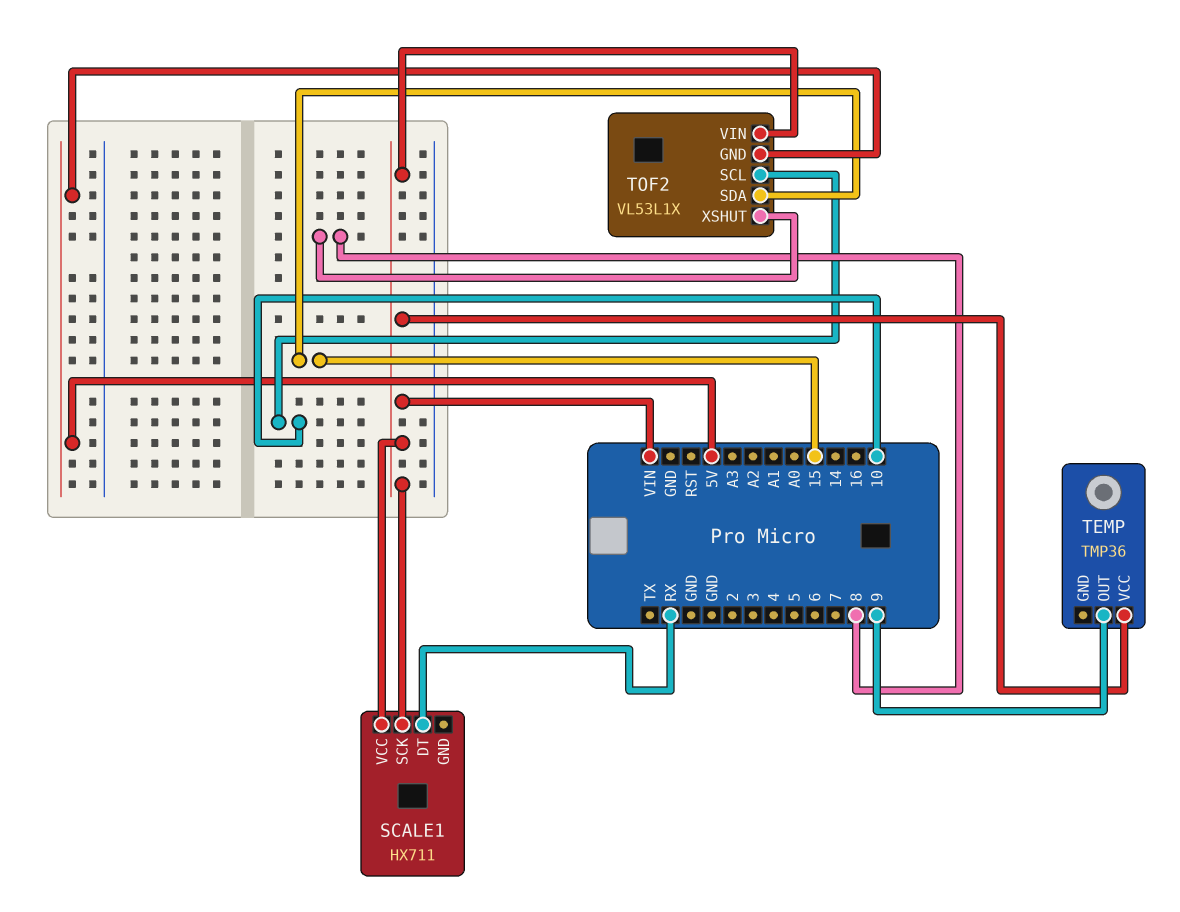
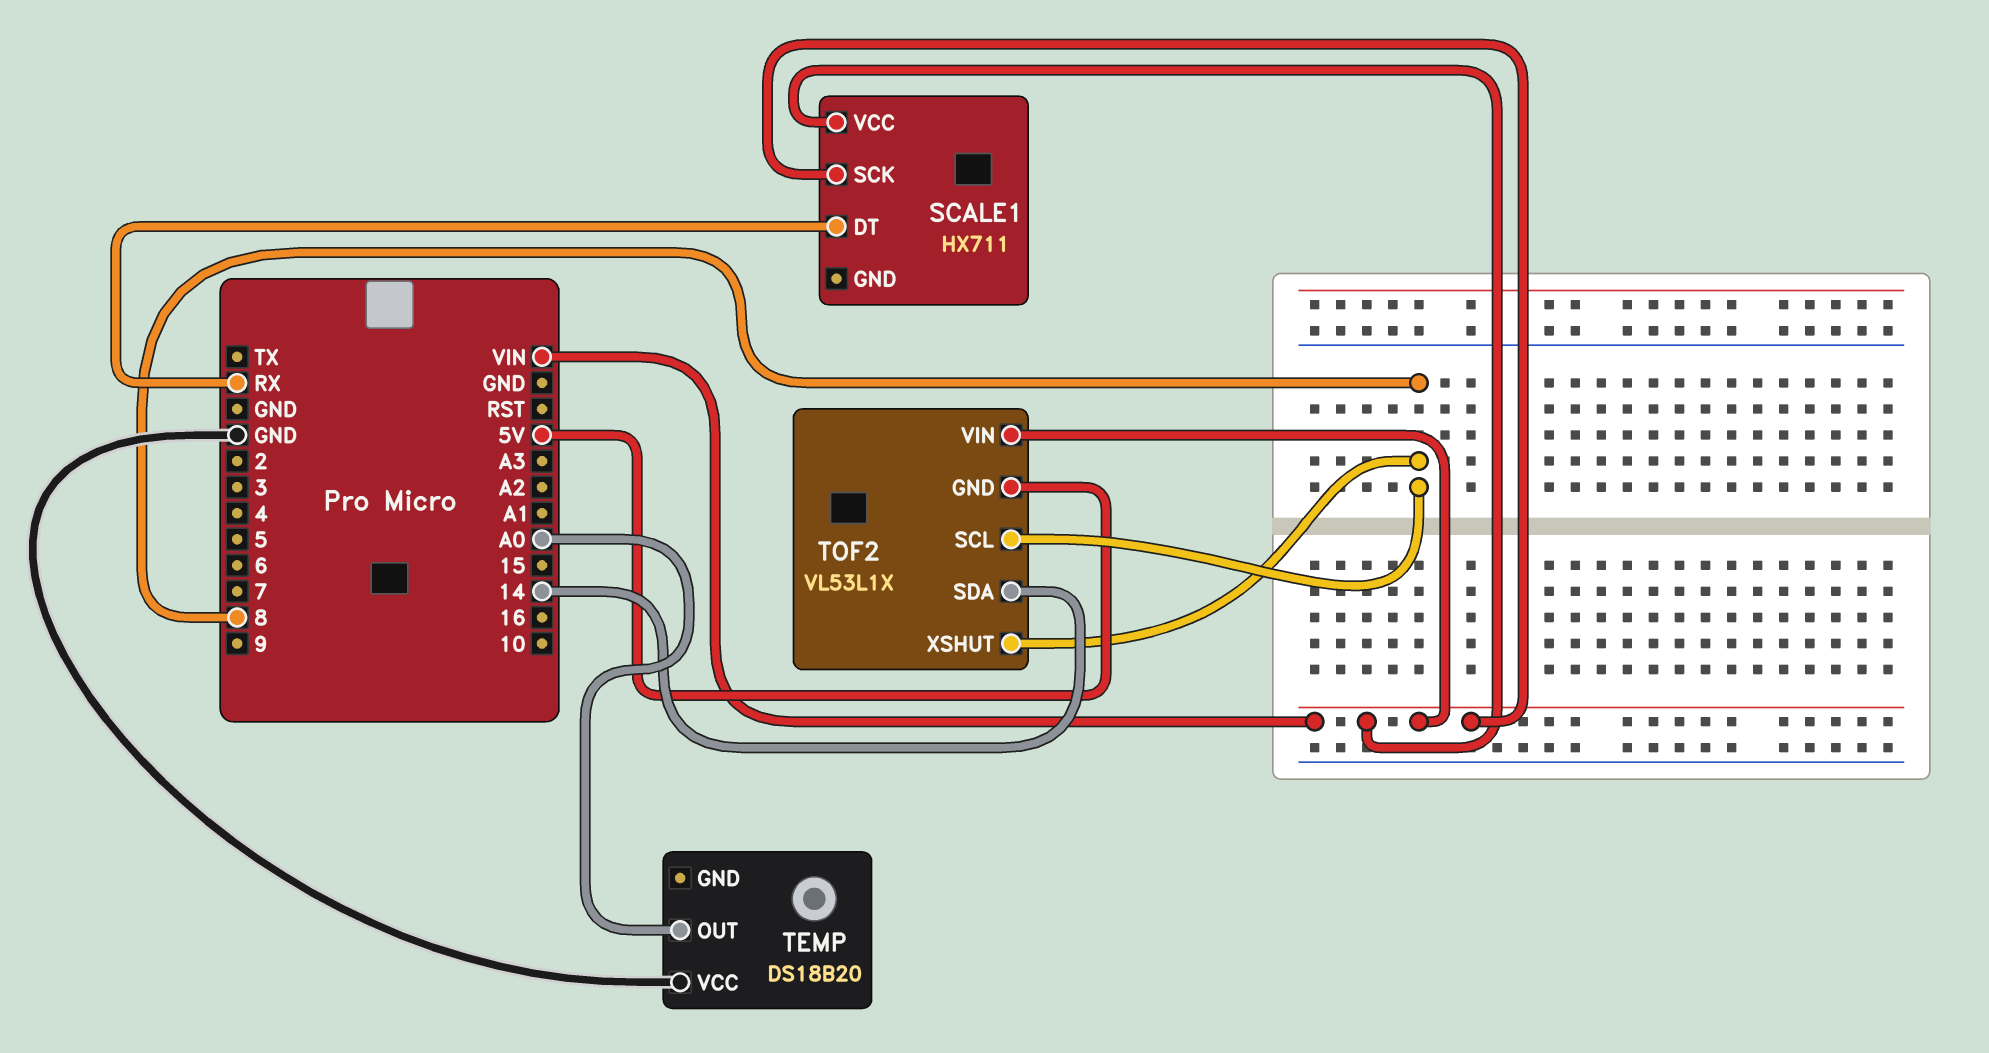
TEMP: TMP36 -> DS18B20
TEMP pin OUT: 9 -> A0
TEMP pin VCC: VIN -> GND
TOF2 pin SCL: 10 -> 8
TOF2 pin SDA: 15 -> 14

